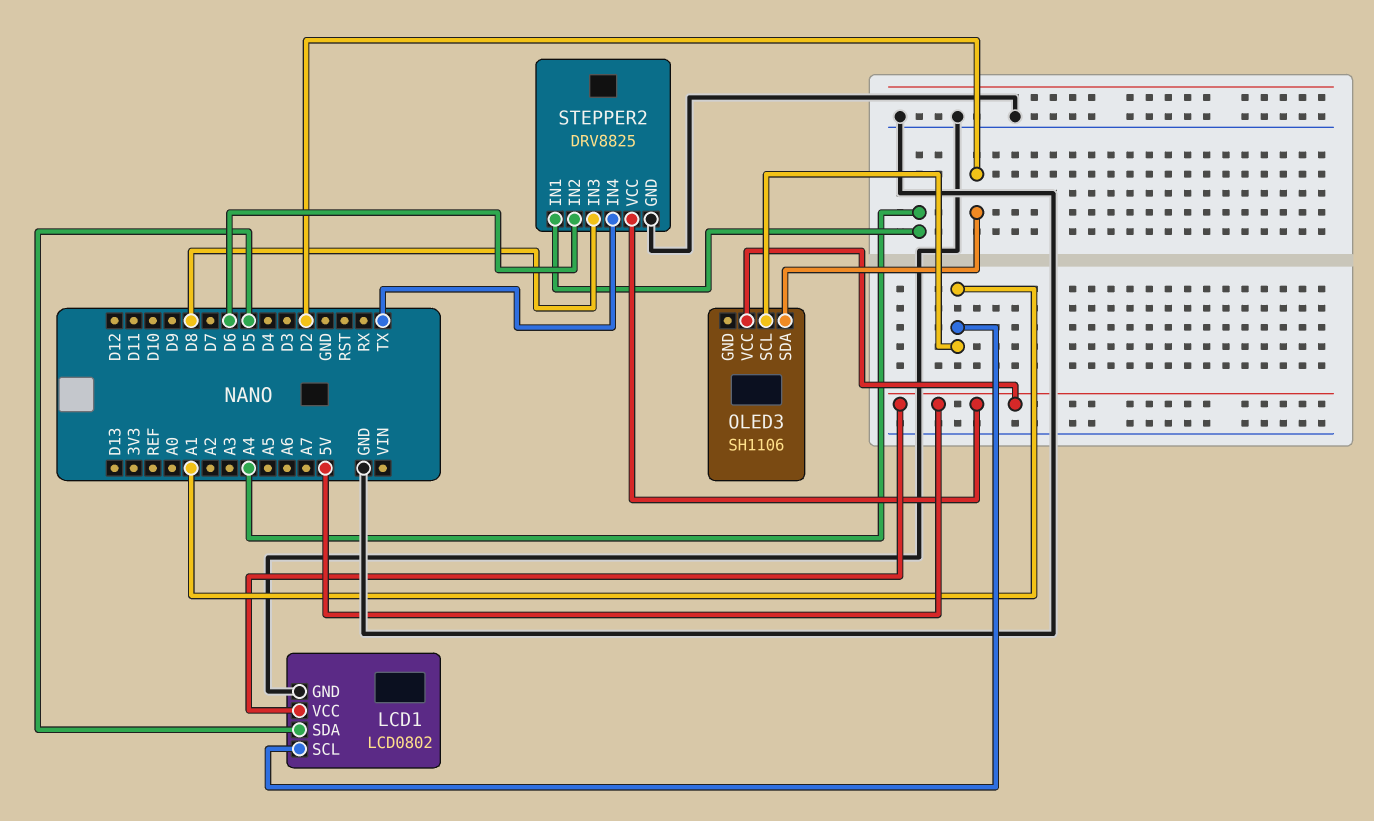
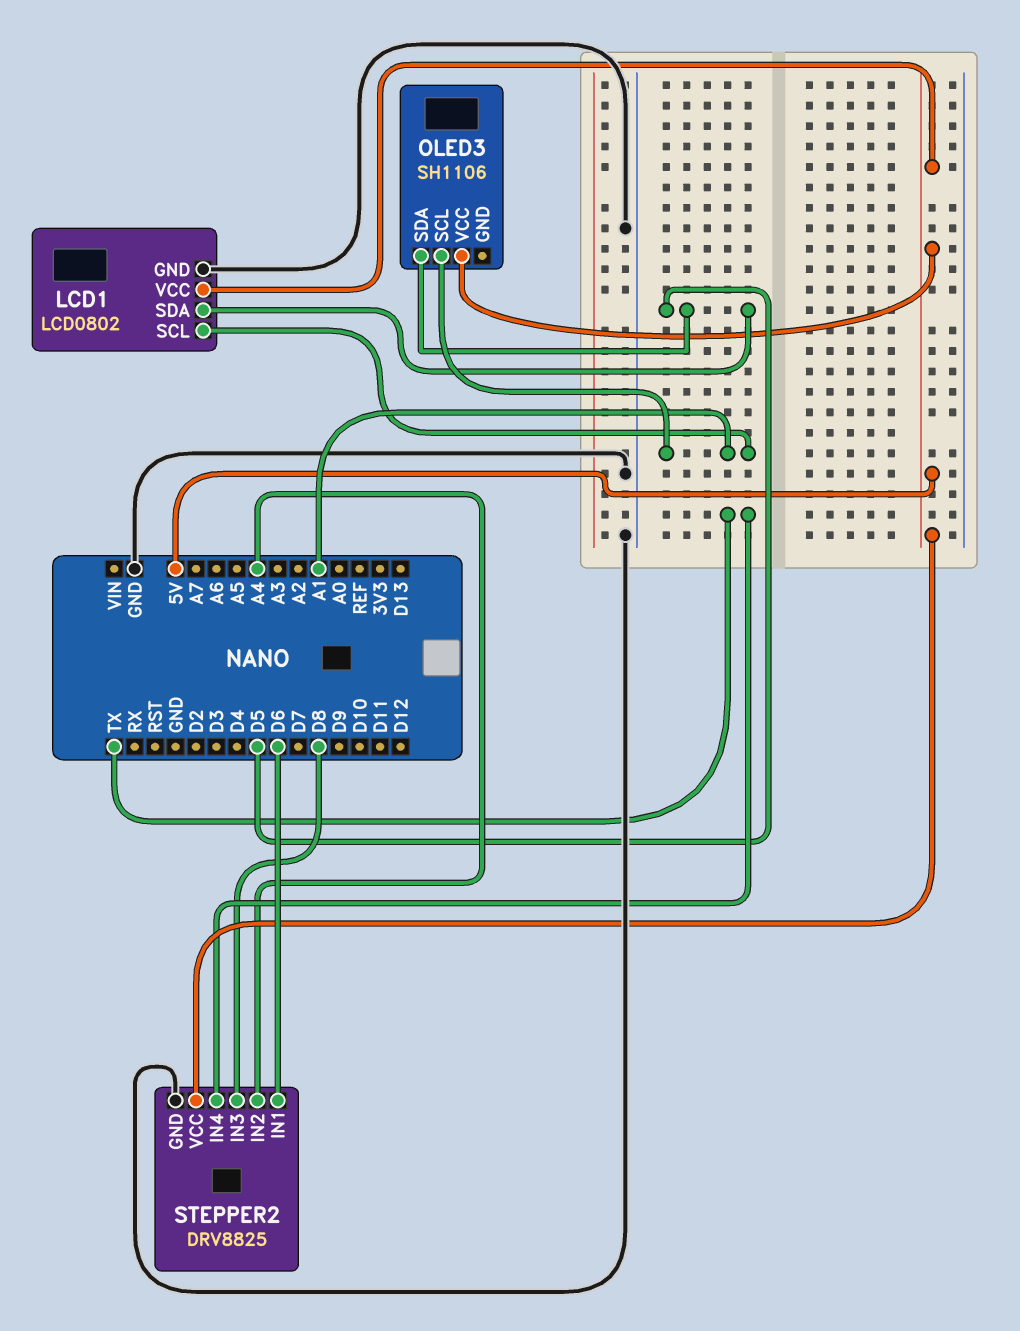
OLED3 pin SDA: D2 -> D5
STEPPER2 pin IN1: A4 -> D6
STEPPER2 pin IN2: D6 -> A4

